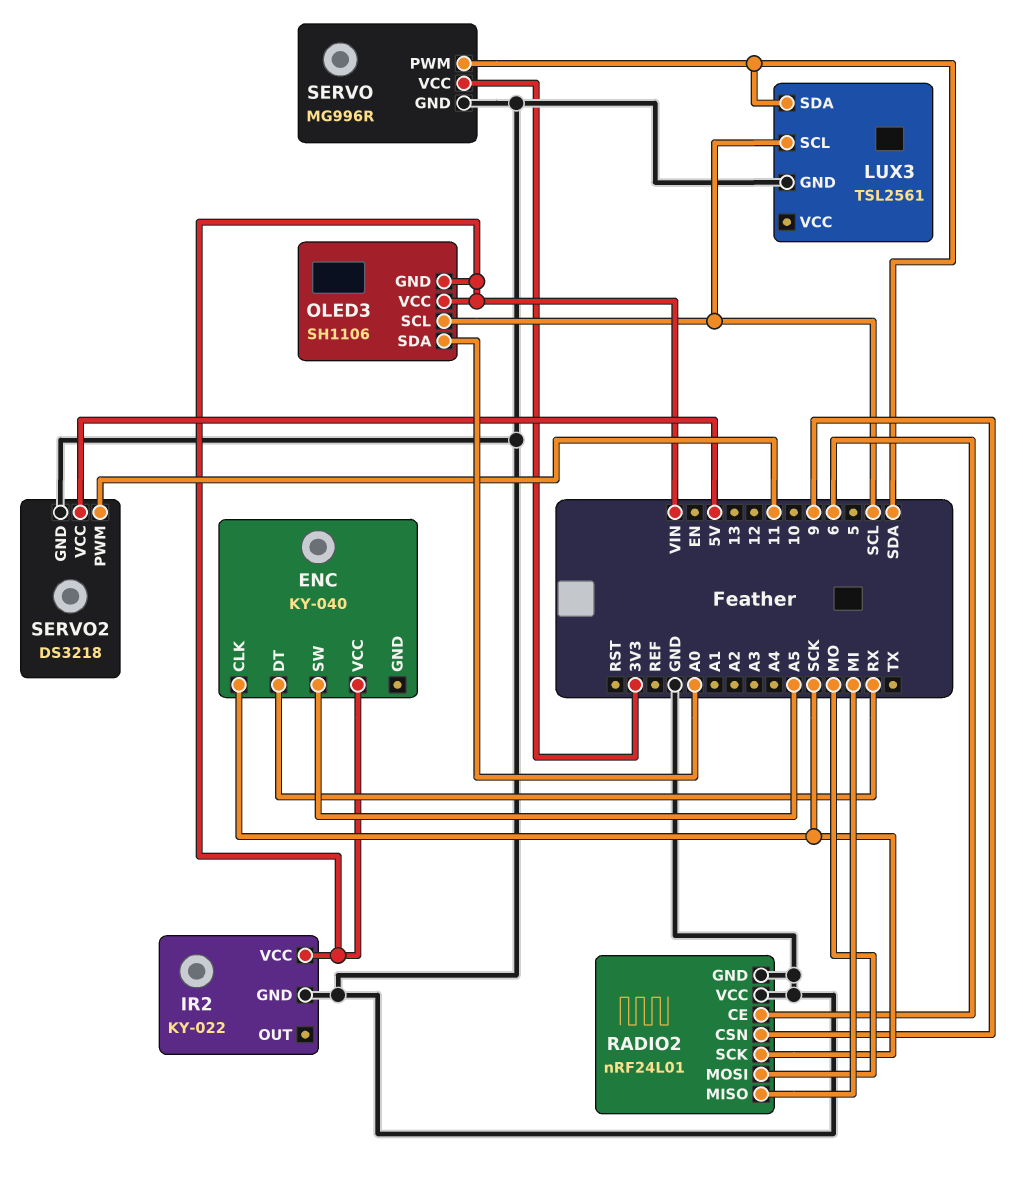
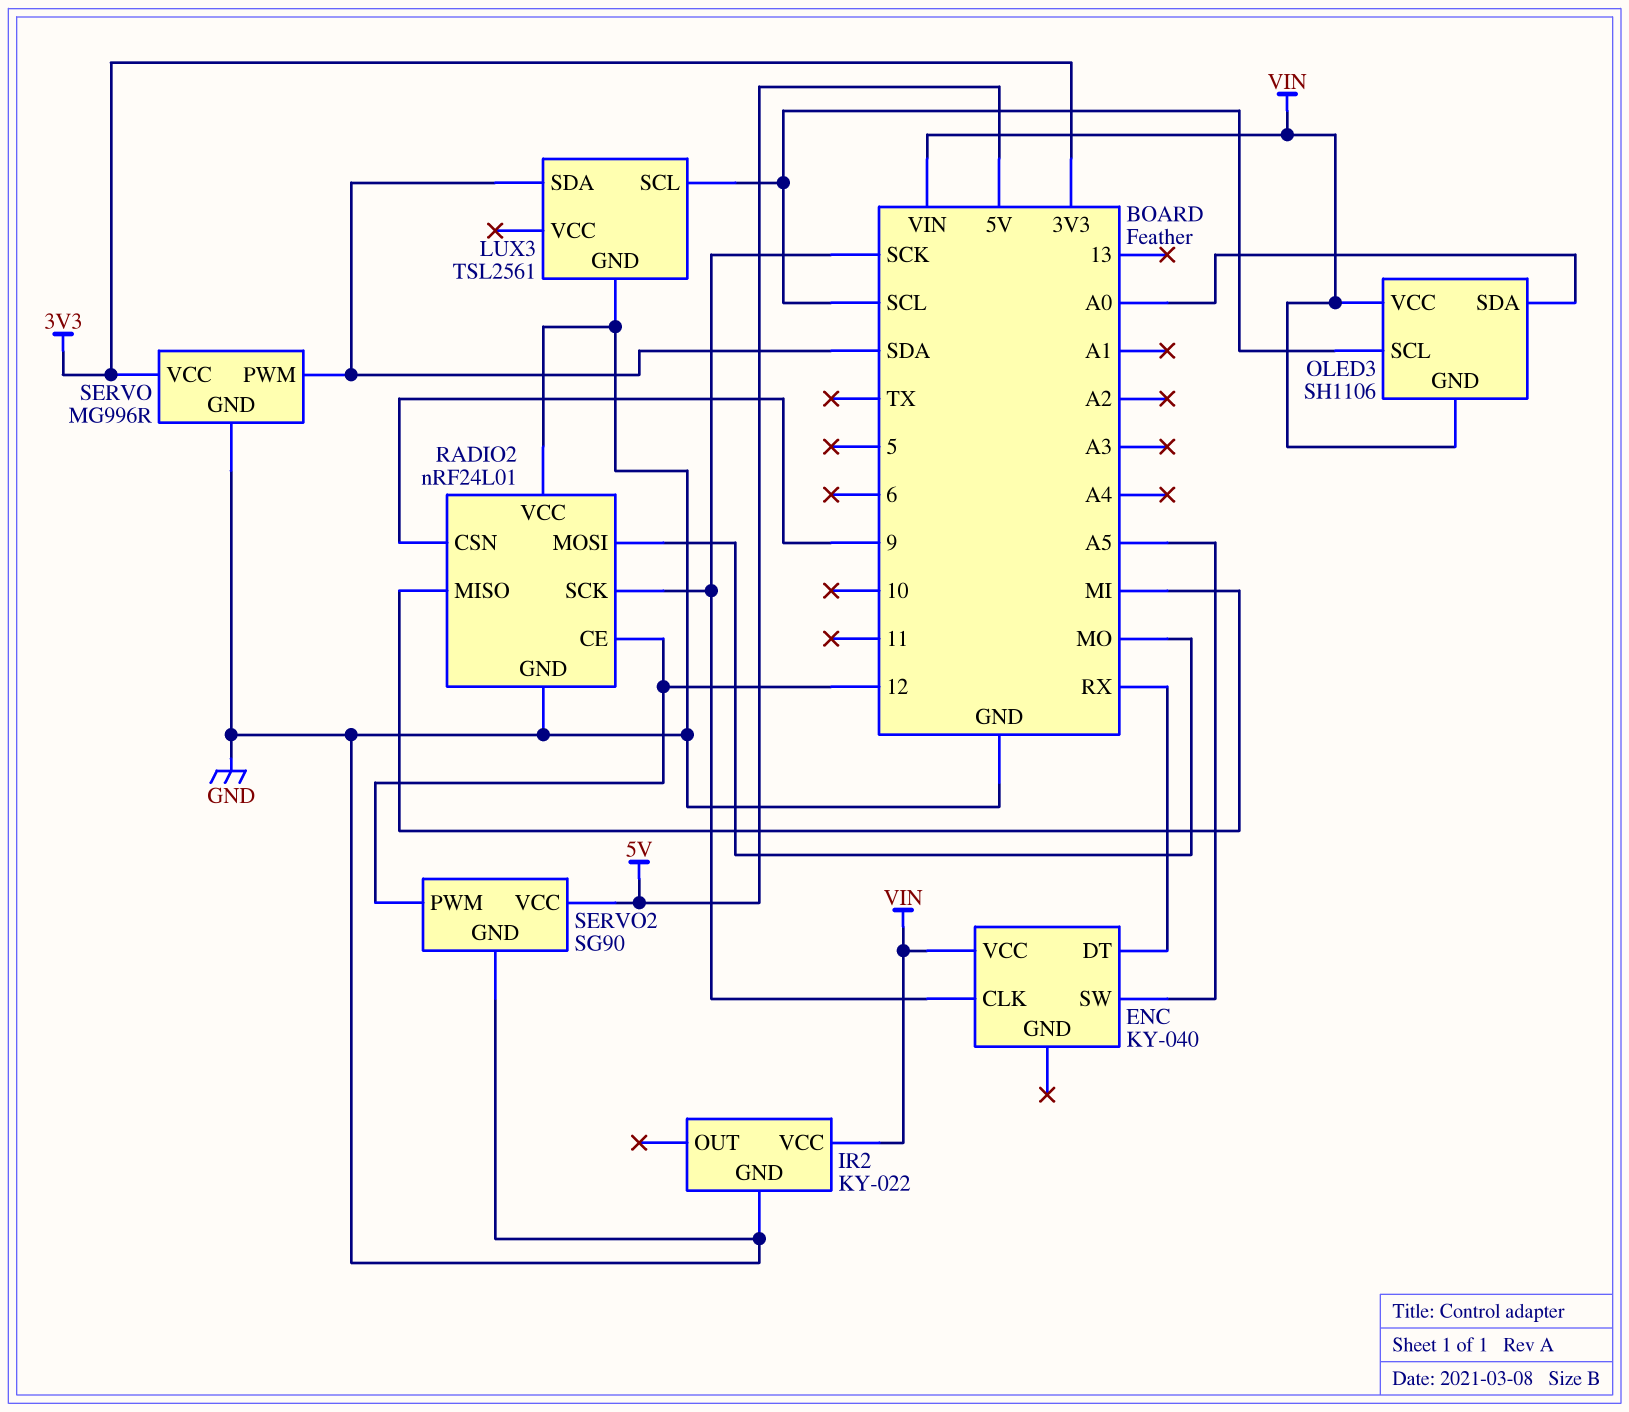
RADIO2 pin CE: 6 -> 12
SERVO2: DS3218 -> SG90
SERVO2 pin PWM: 11 -> 12

